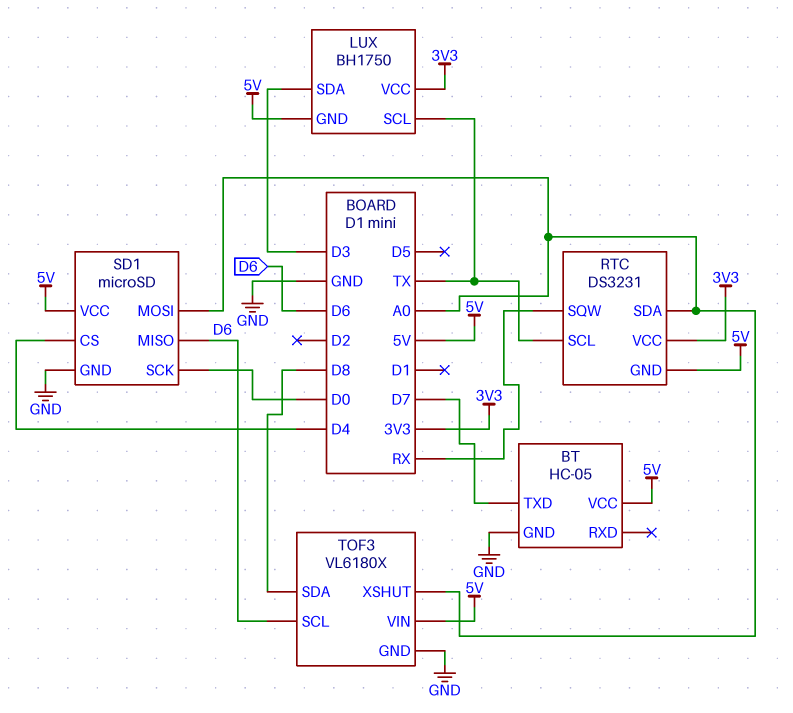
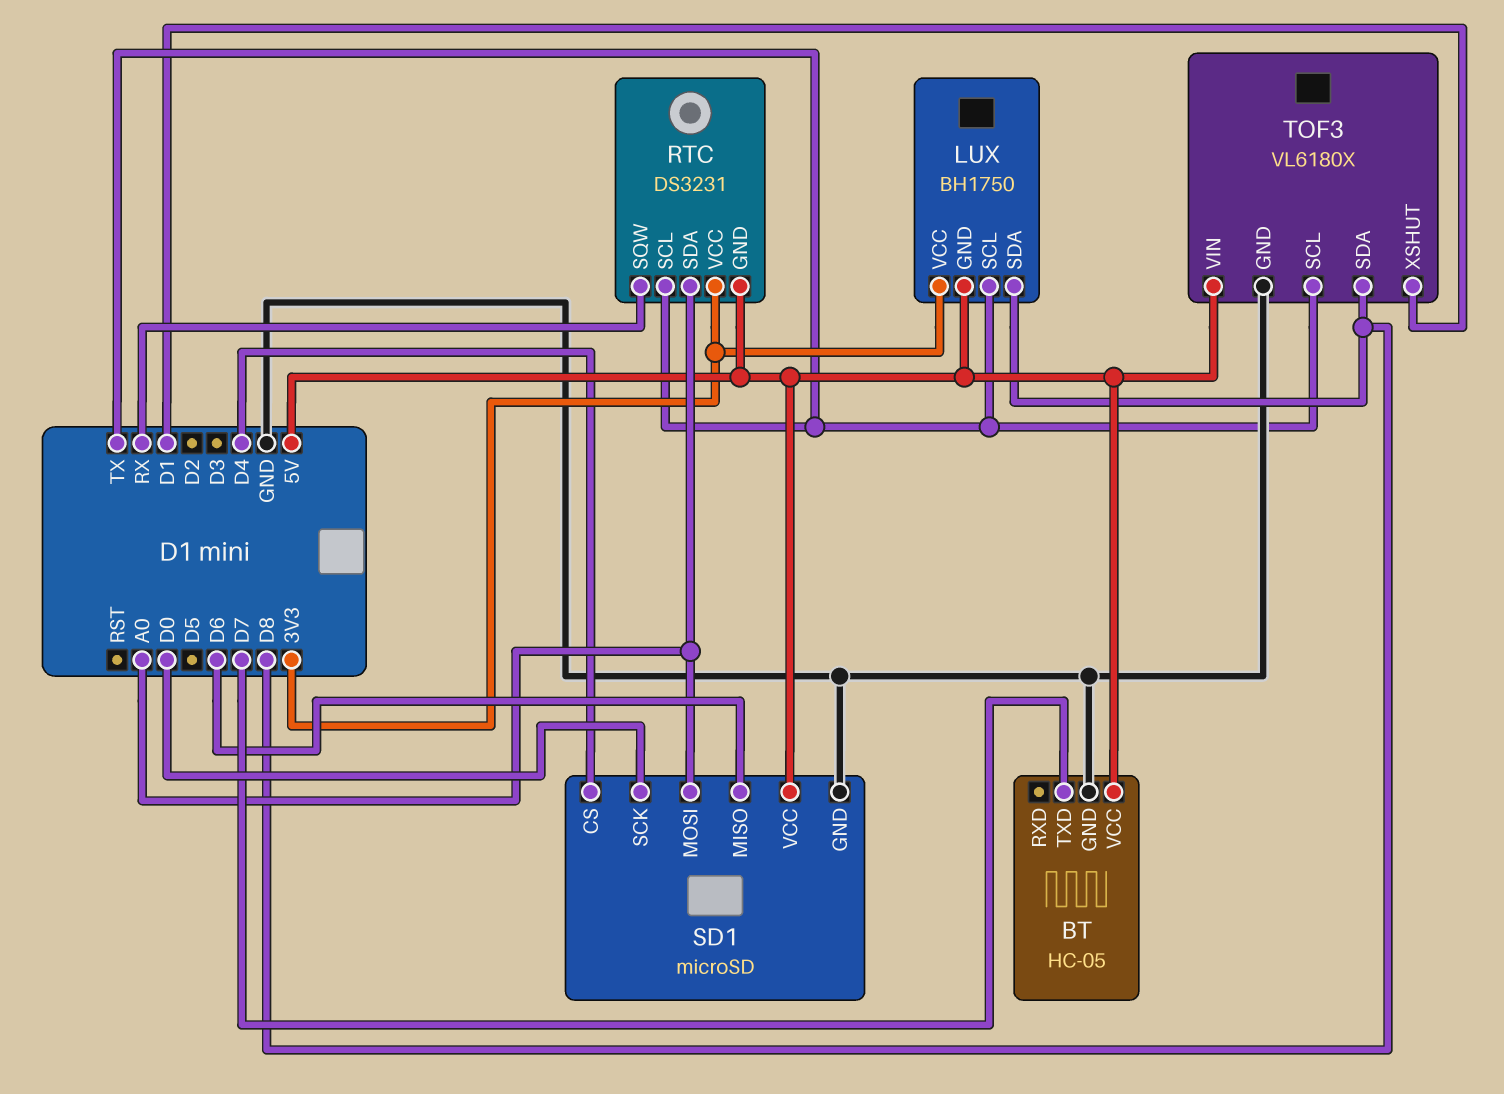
LUX pin SDA: D3 -> D8
TOF3 pin SCL: D6 -> TX
TOF3 pin XSHUT: A0 -> D1

